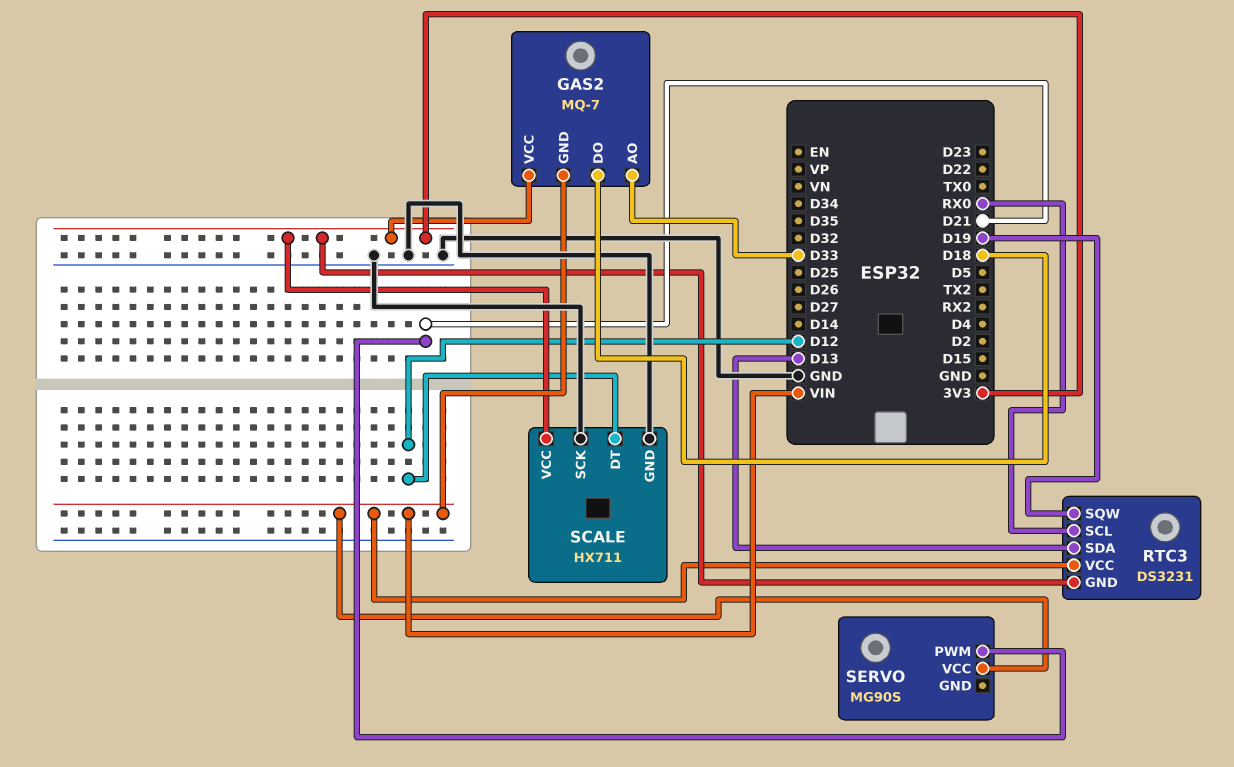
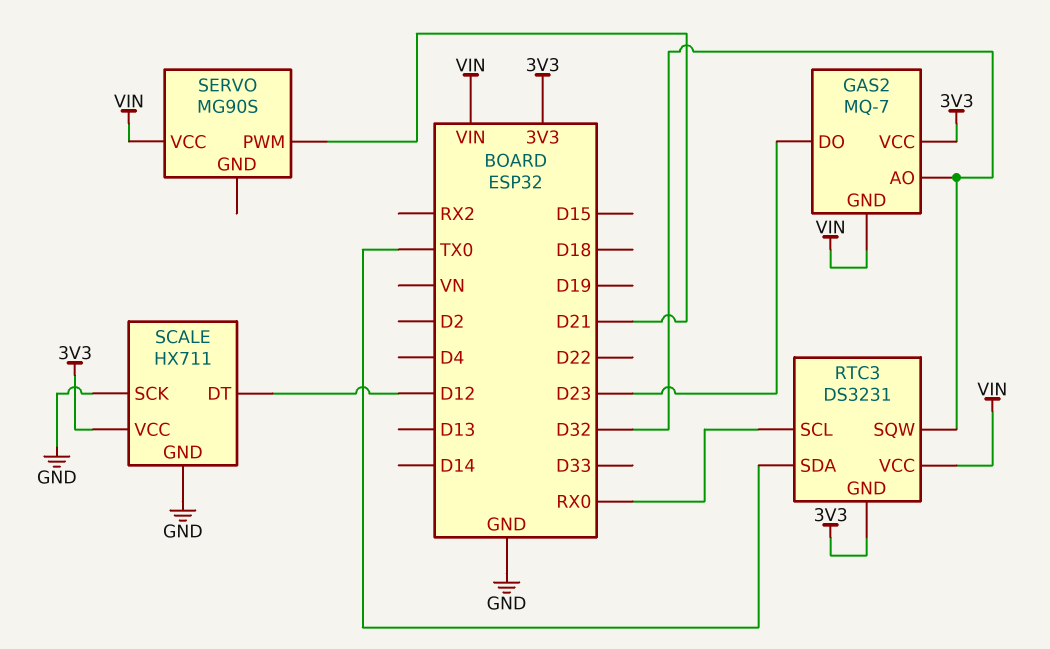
GAS2 pin AO: D33 -> D32
GAS2 pin DO: D18 -> D23
RTC3 pin SDA: D13 -> TX0
RTC3 pin SQW: D19 -> D32

